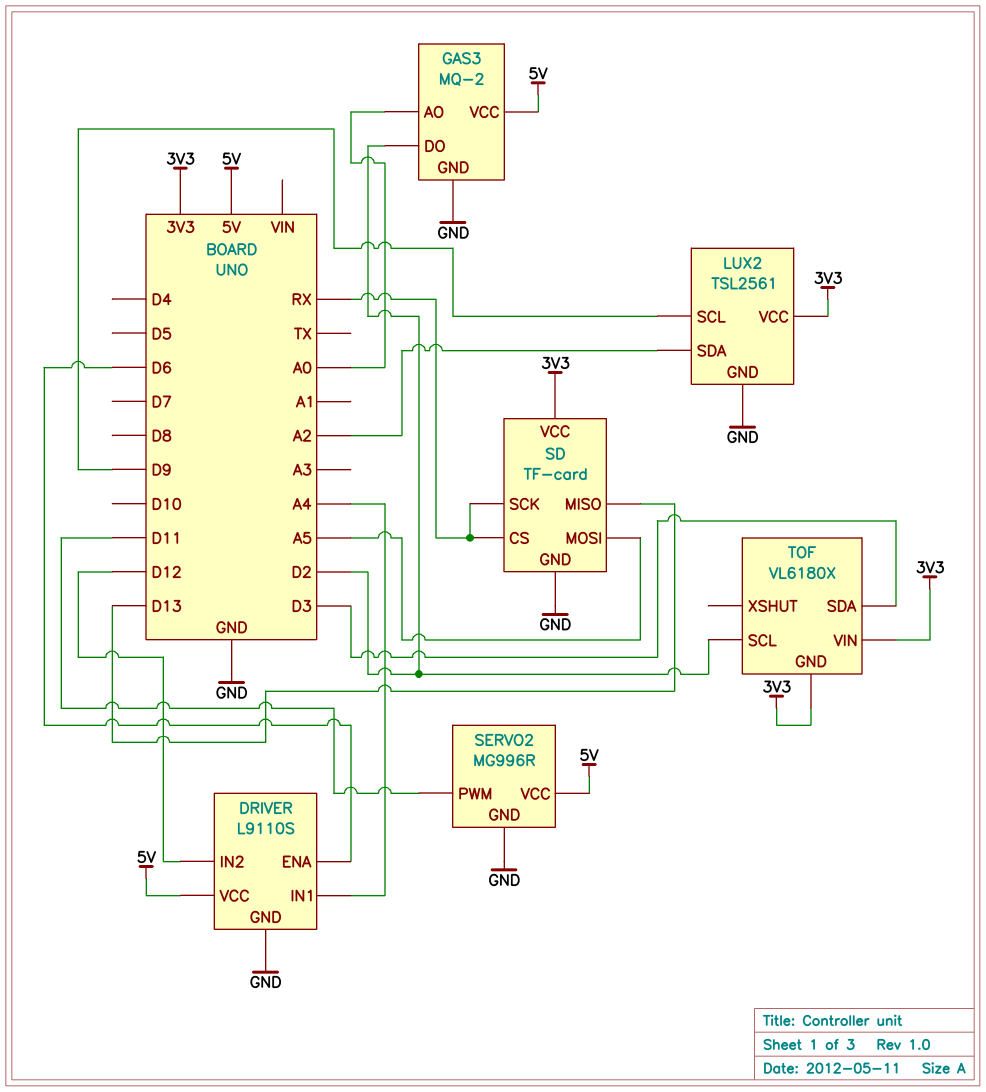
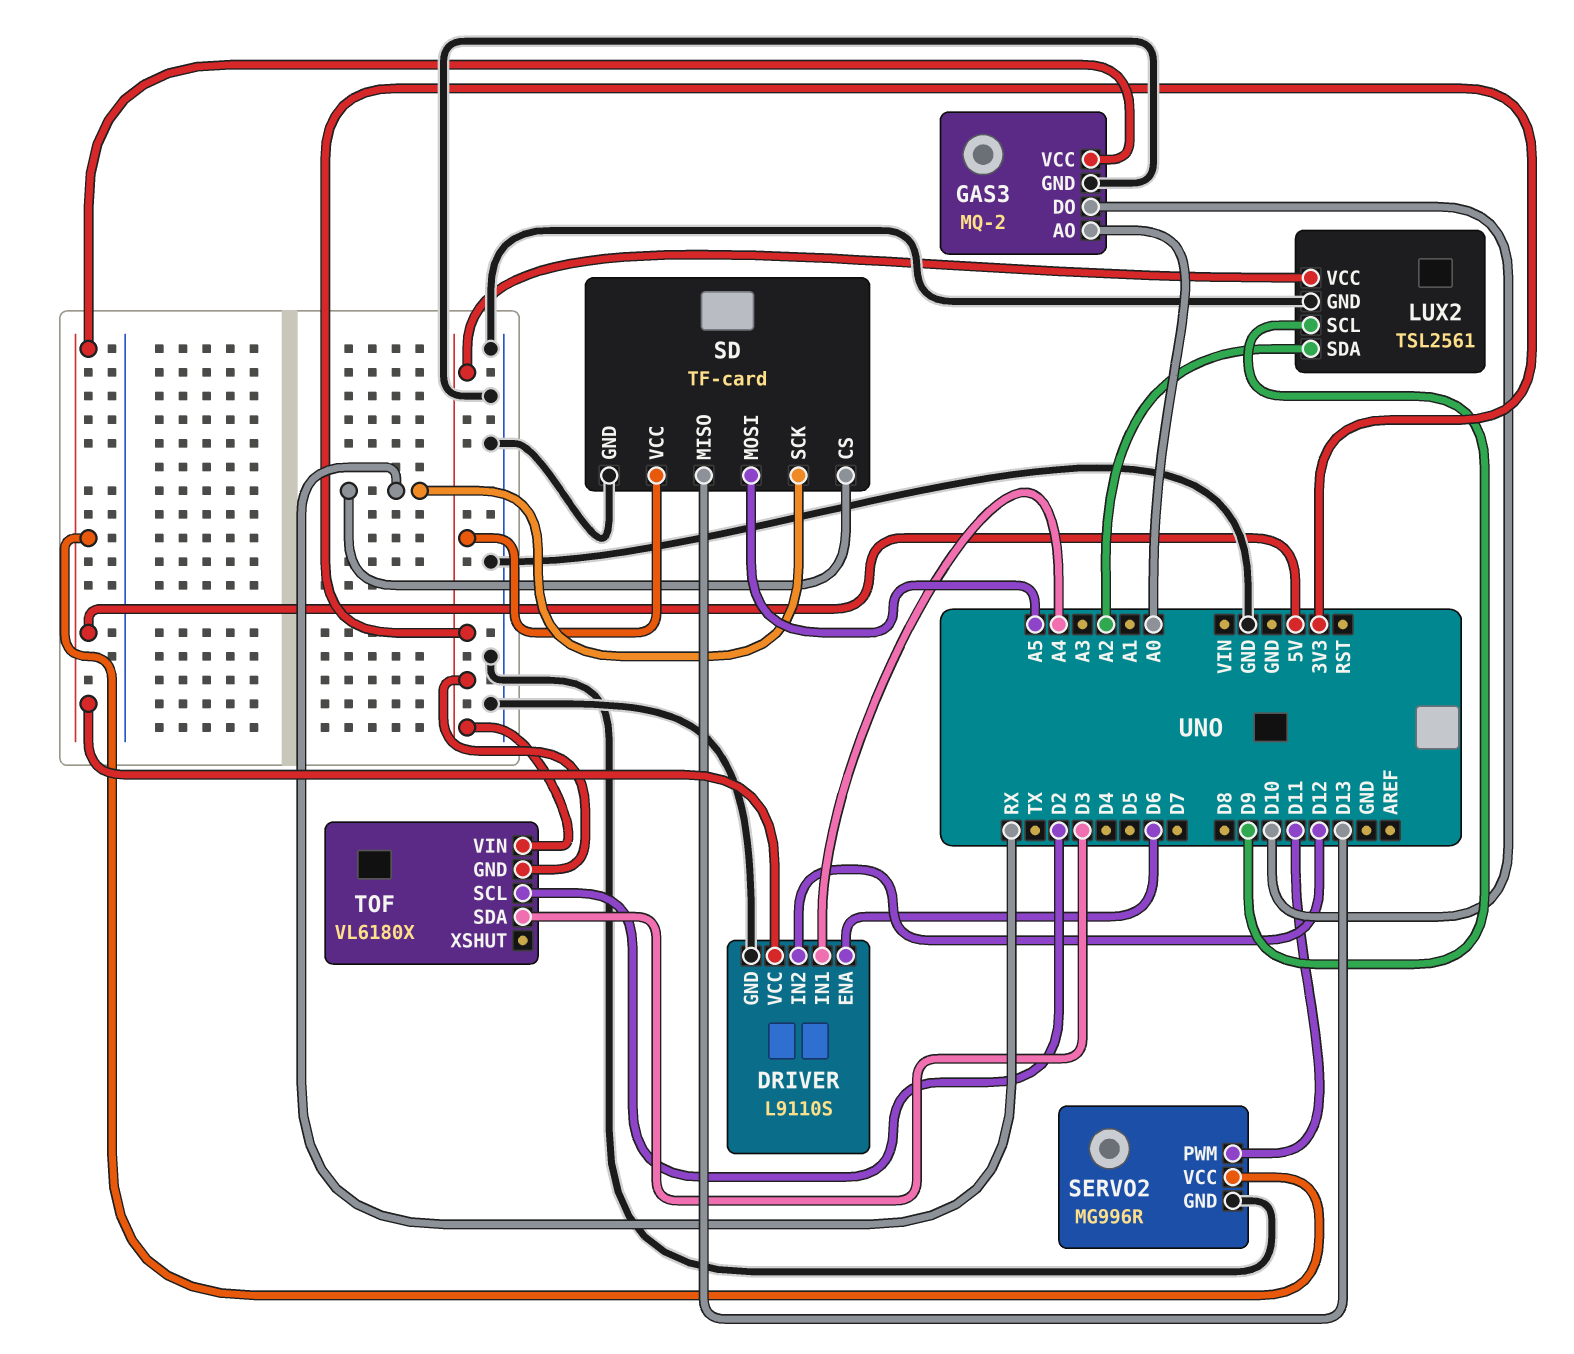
GAS3 pin DO: D2 -> D10

